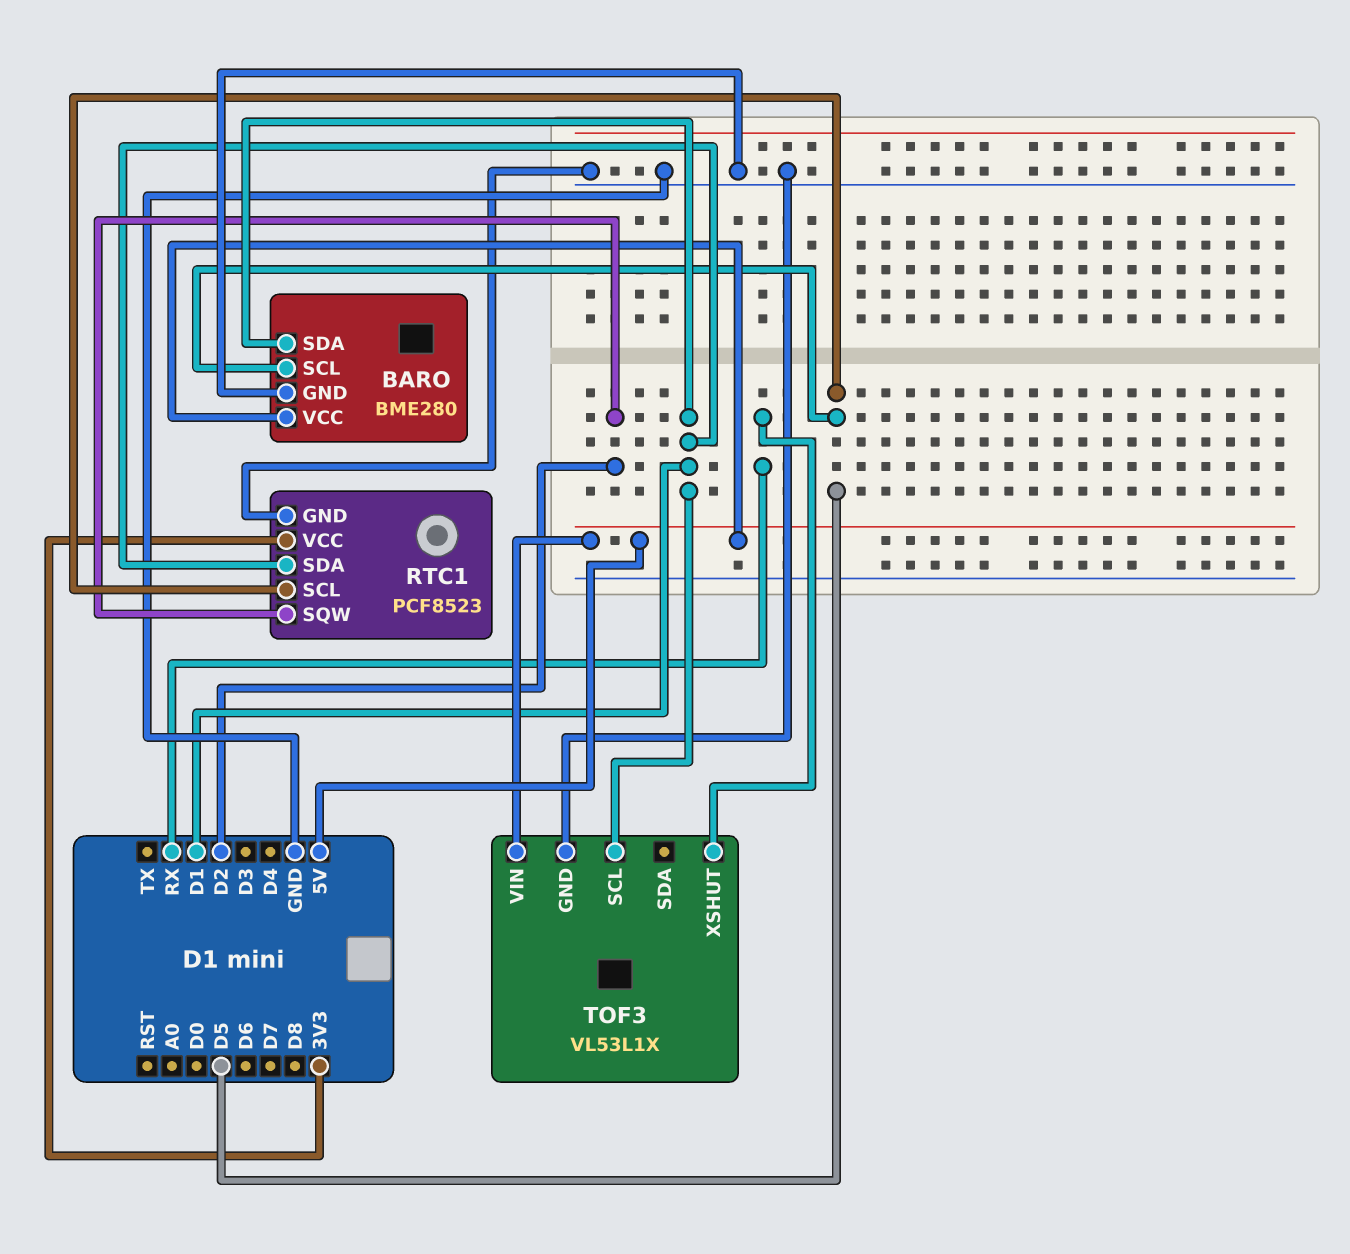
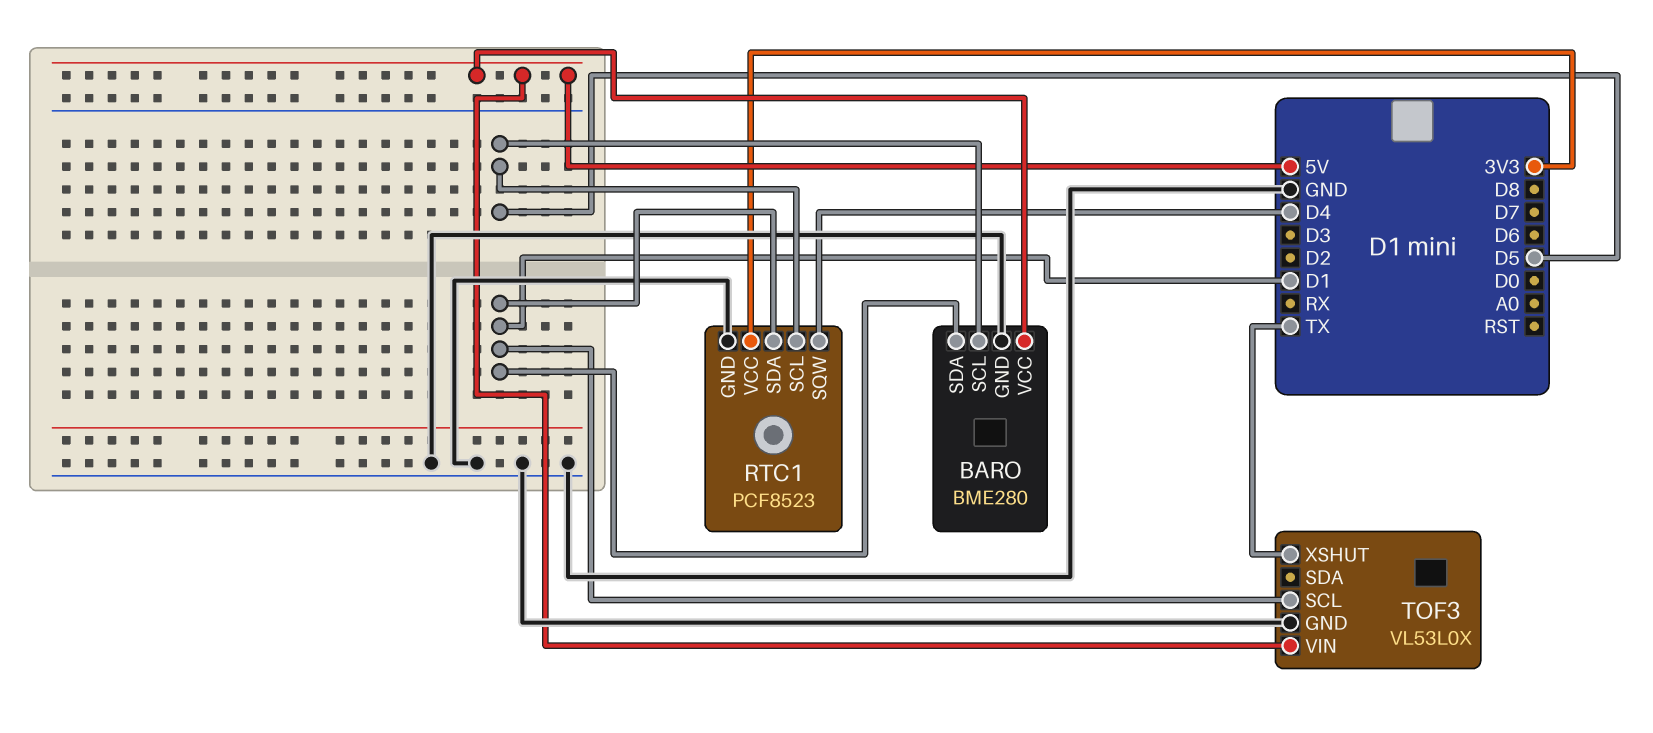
RTC1 pin SQW: D2 -> D4
TOF3: VL53L1X -> VL53L0X
TOF3 pin XSHUT: RX -> TX

